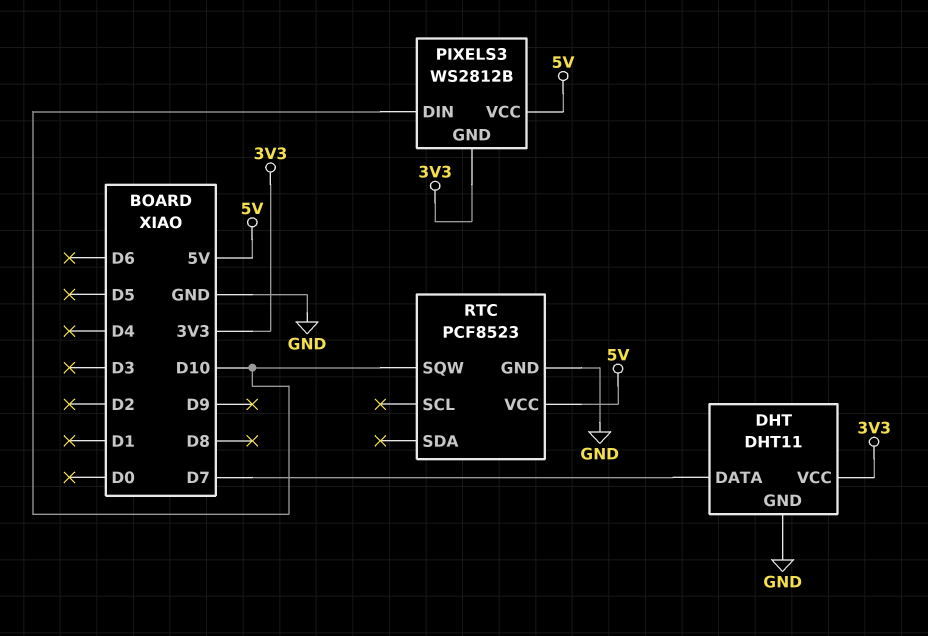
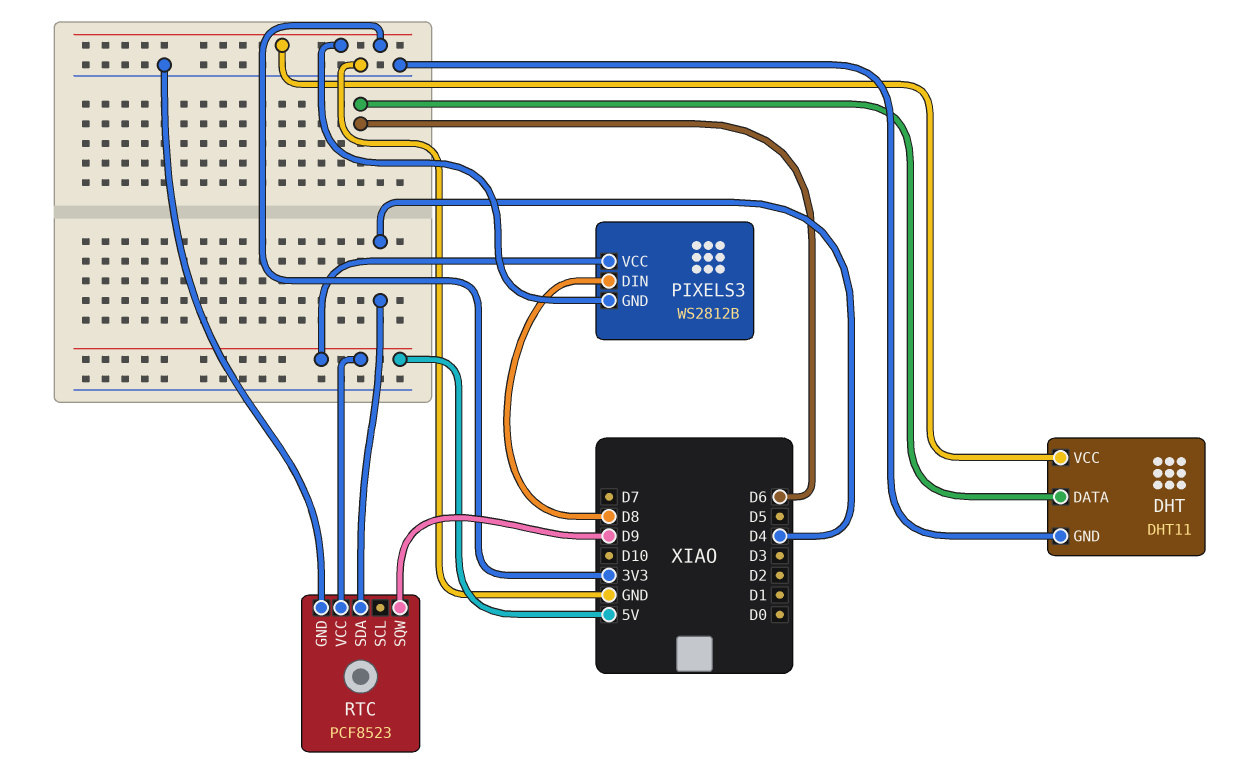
DHT pin DATA: D7 -> D6
PIXELS3 pin DIN: D10 -> D8
RTC pin SDA: none -> D4
RTC pin SQW: D10 -> D9

